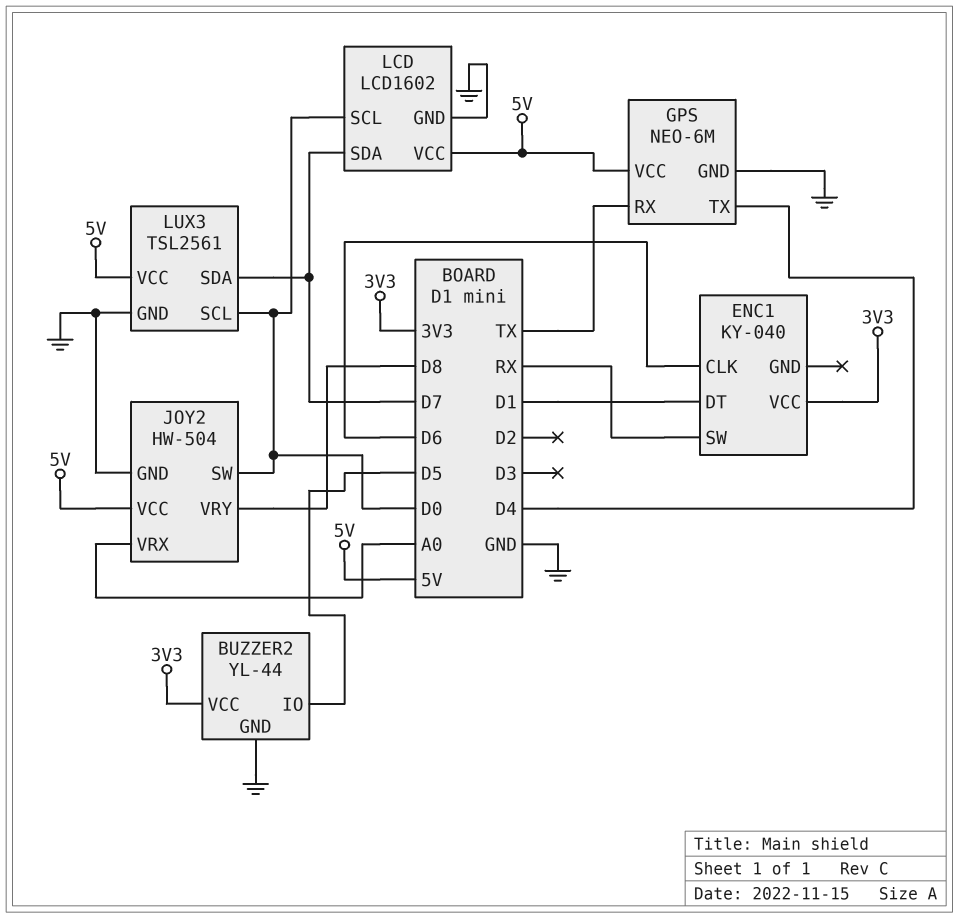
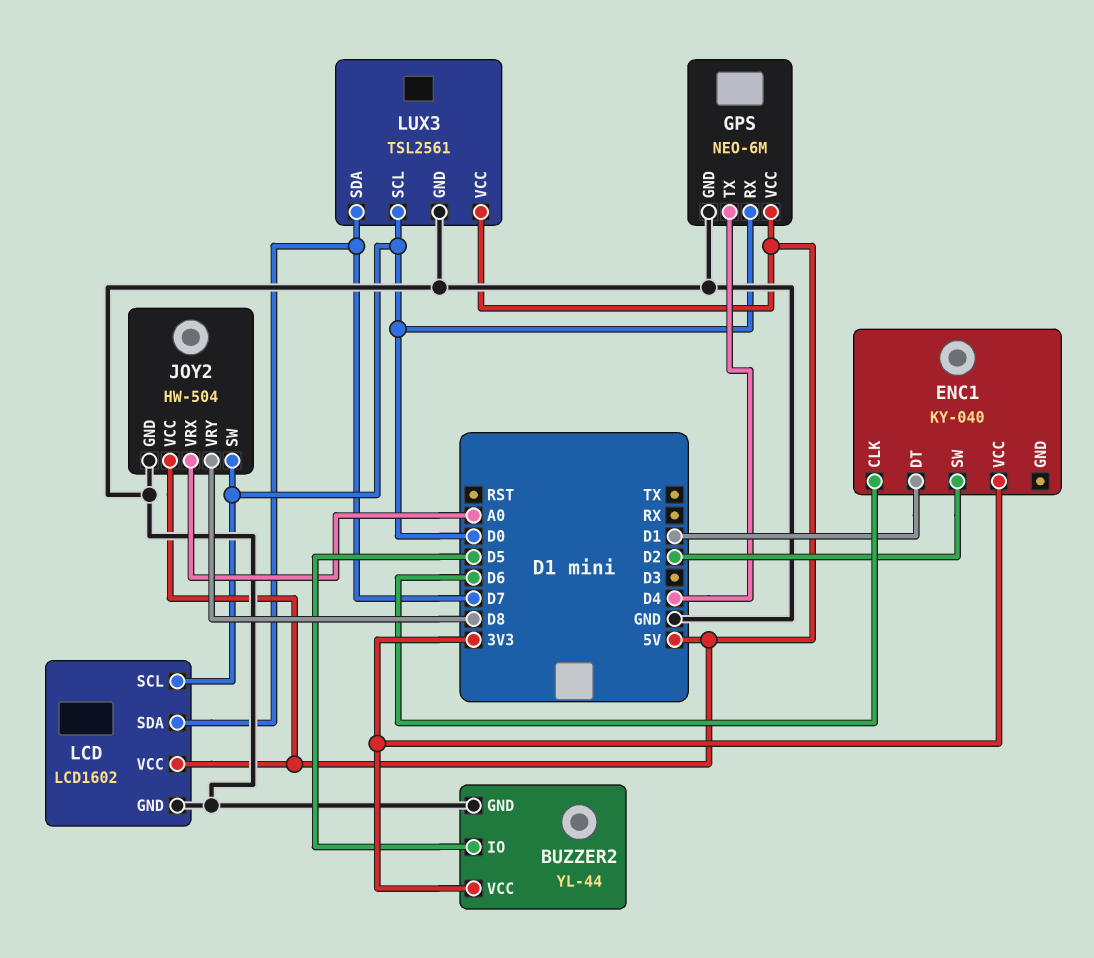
ENC1 pin SW: RX -> D2
GPS pin RX: TX -> D0

